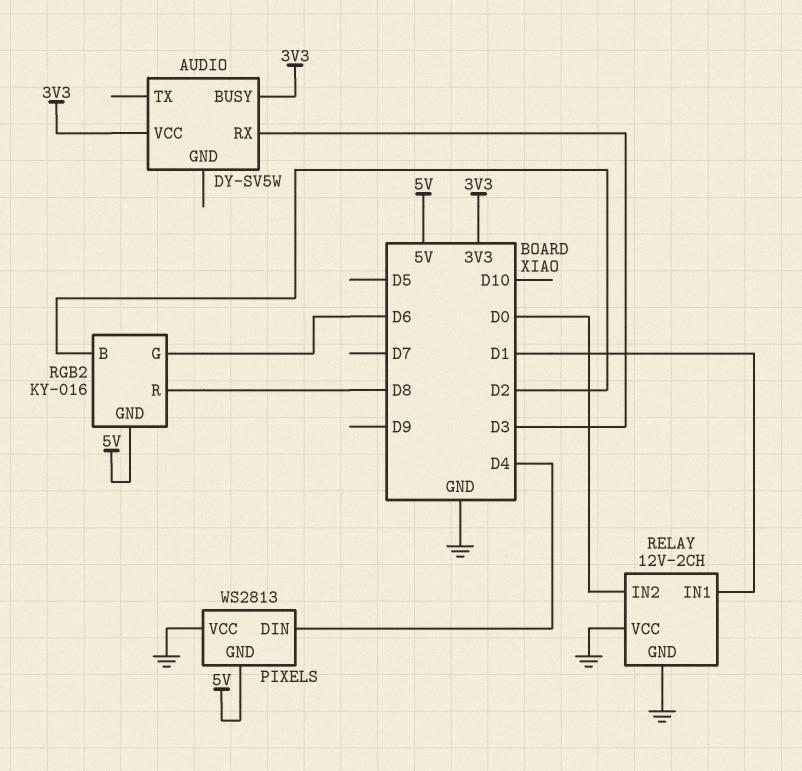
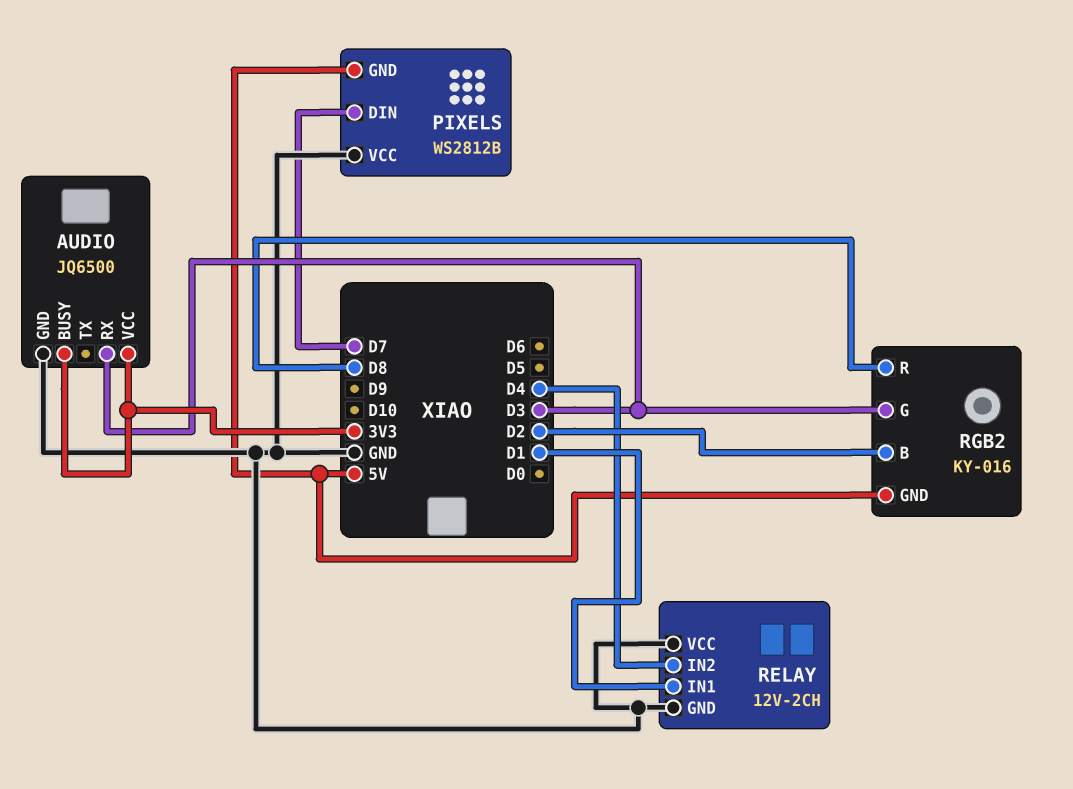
AUDIO: DY-SV5W -> JQ6500
AUDIO pin GND: none -> GND
PIXELS: WS2813 -> WS2812B
PIXELS pin DIN: D4 -> D7
RELAY pin IN2: D0 -> D4
RGB2 pin G: D6 -> D3

